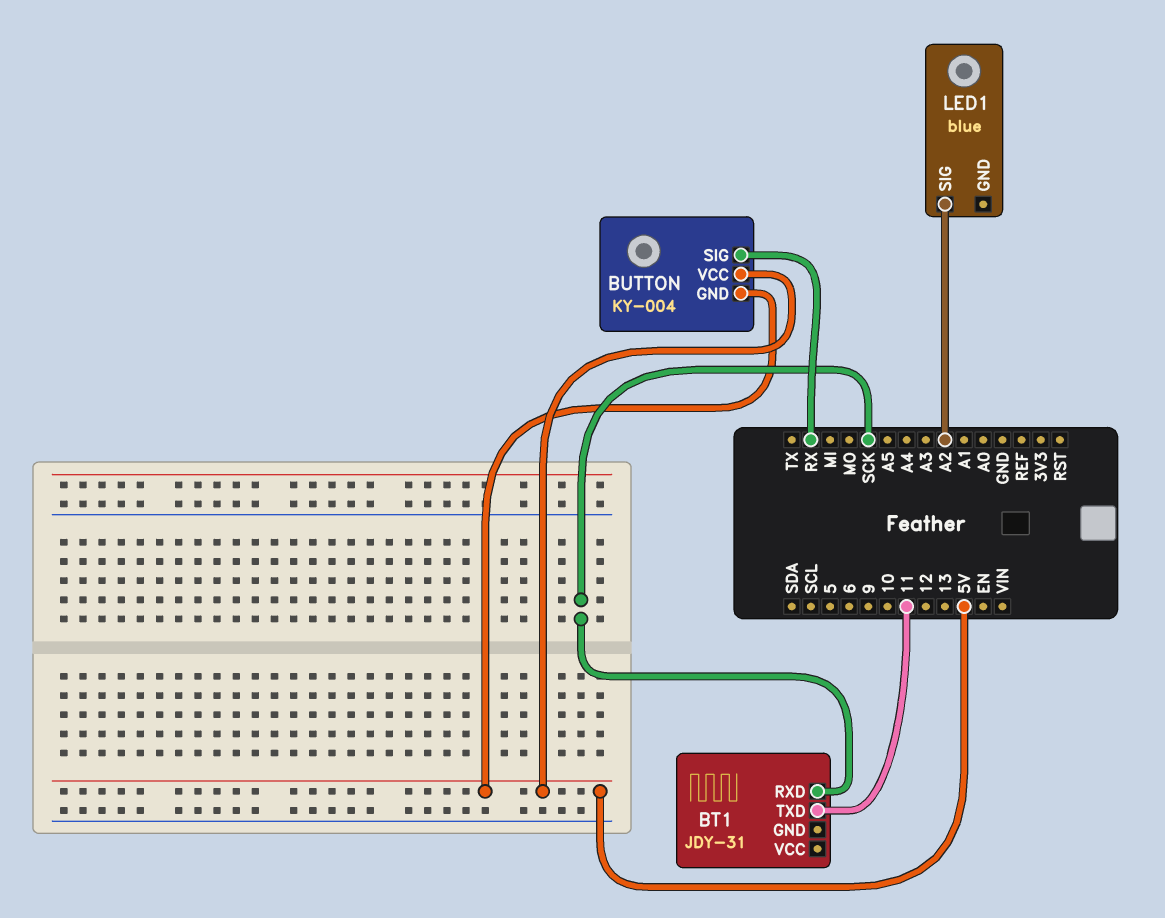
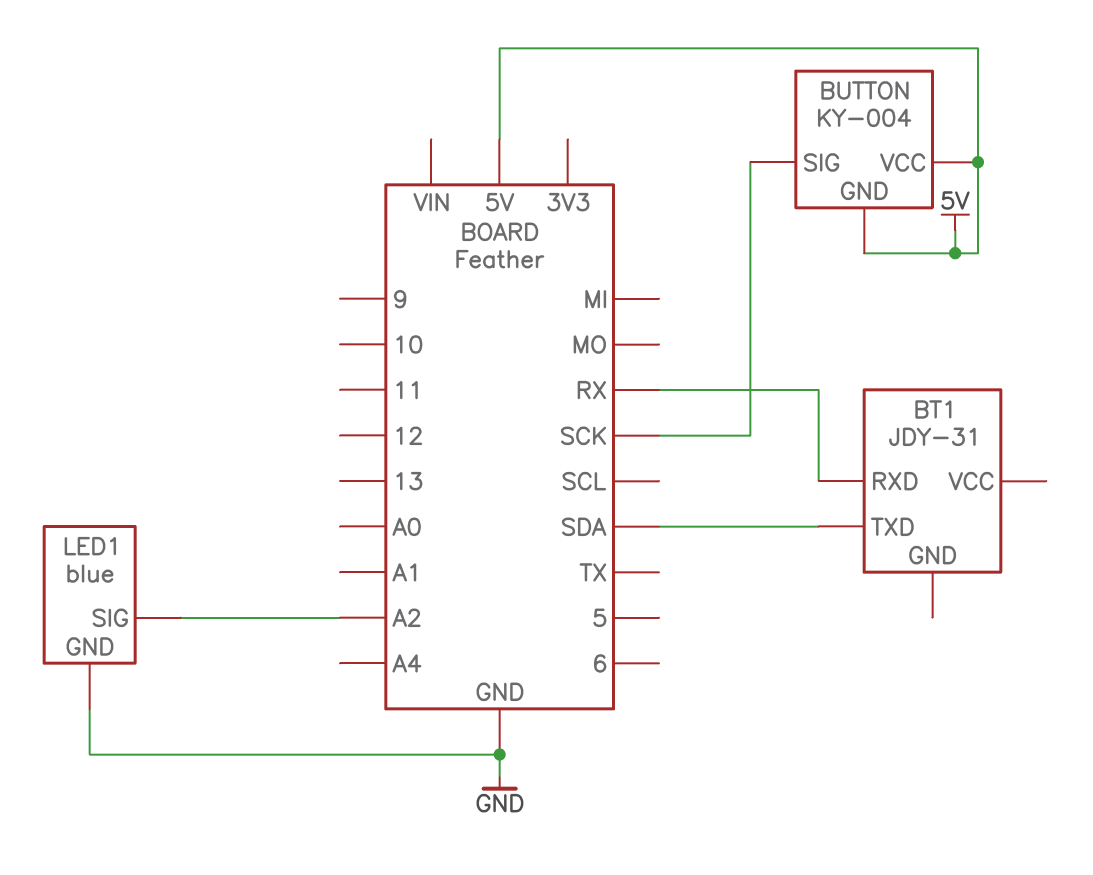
BT1 pin RXD: SCK -> RX
BT1 pin TXD: 11 -> SDA
BUTTON pin SIG: RX -> SCK
LED1 pin GND: none -> GND

